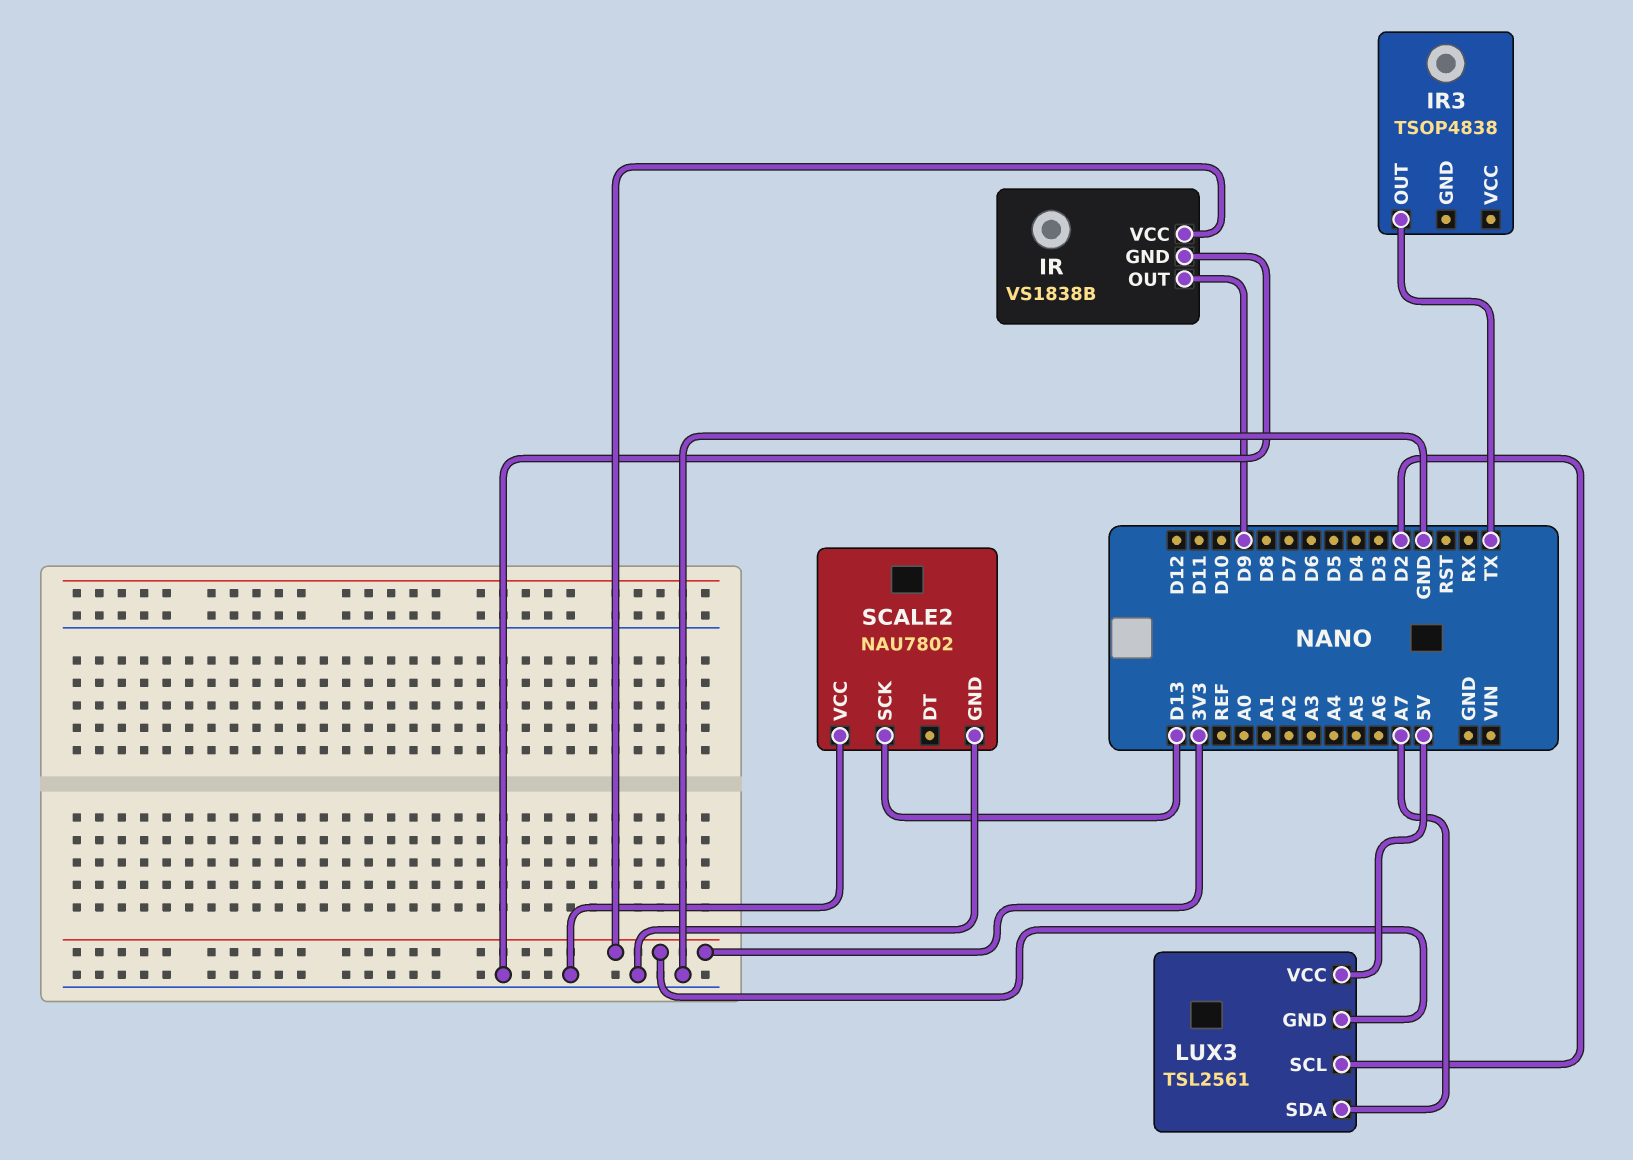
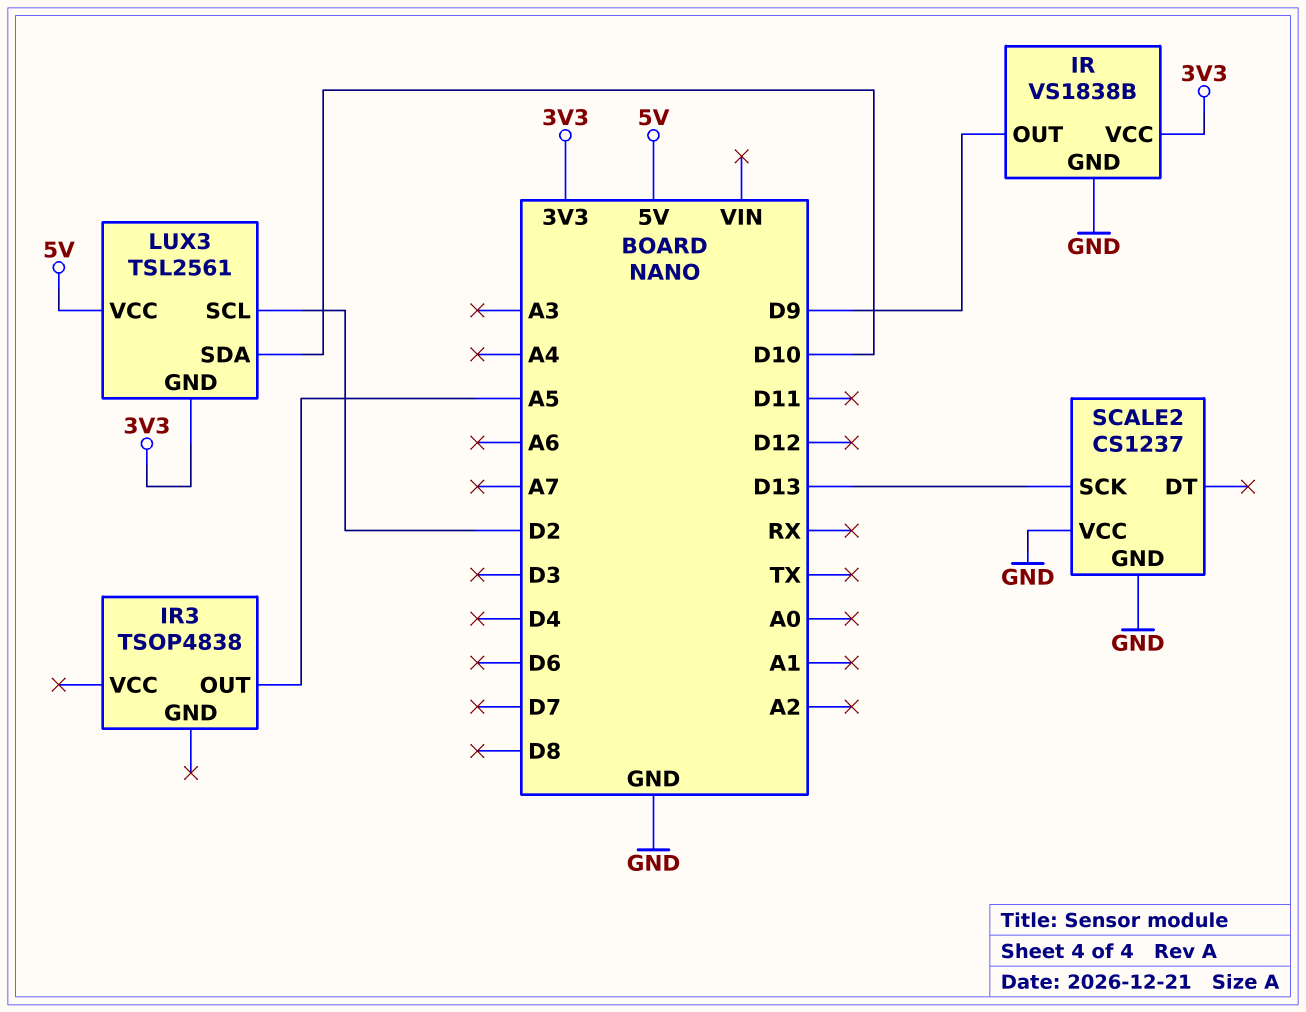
IR3 pin OUT: TX -> A5
LUX3 pin SDA: A7 -> D10
SCALE2: NAU7802 -> CS1237

